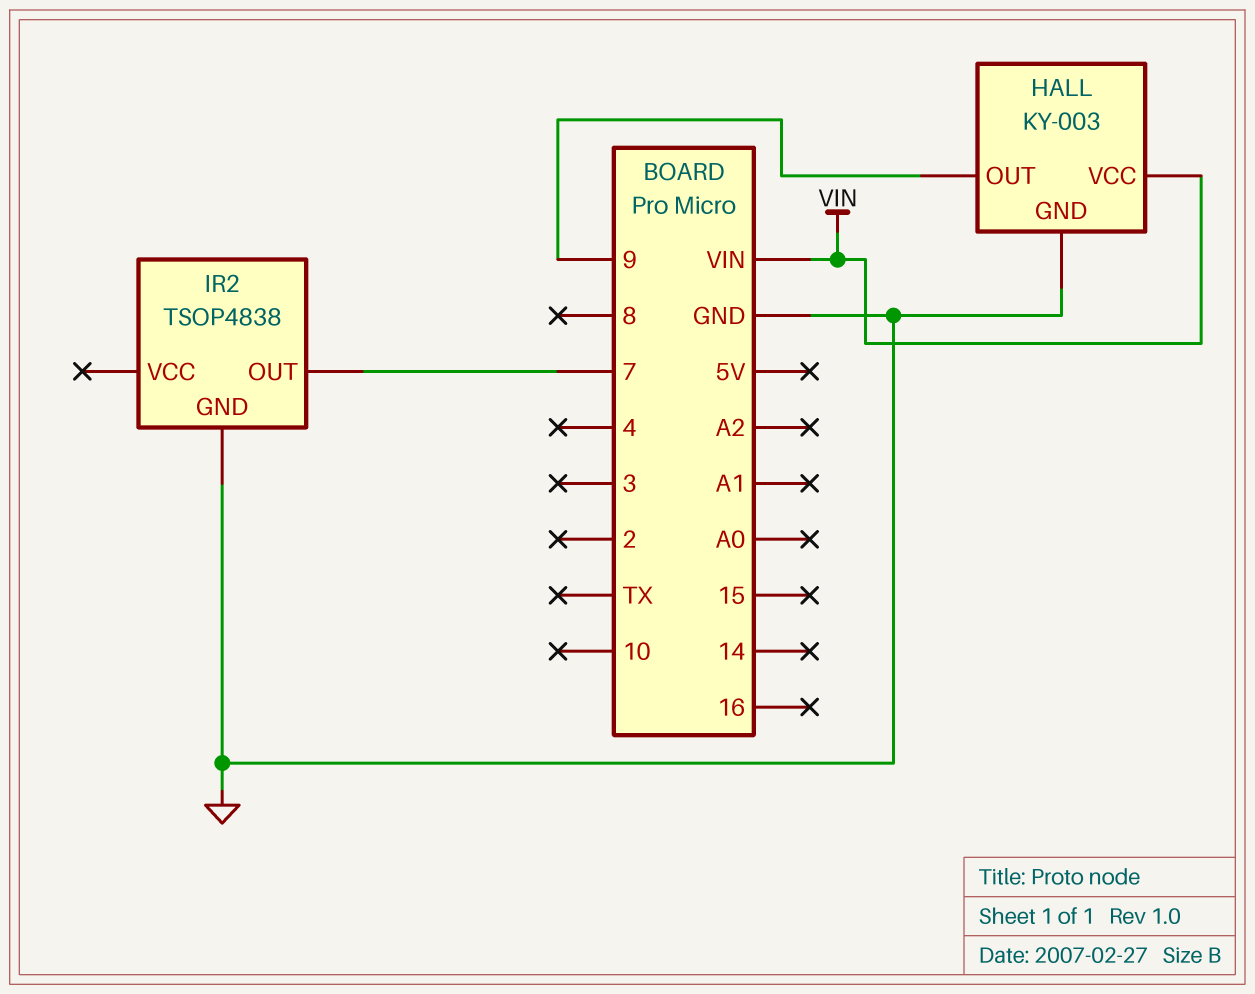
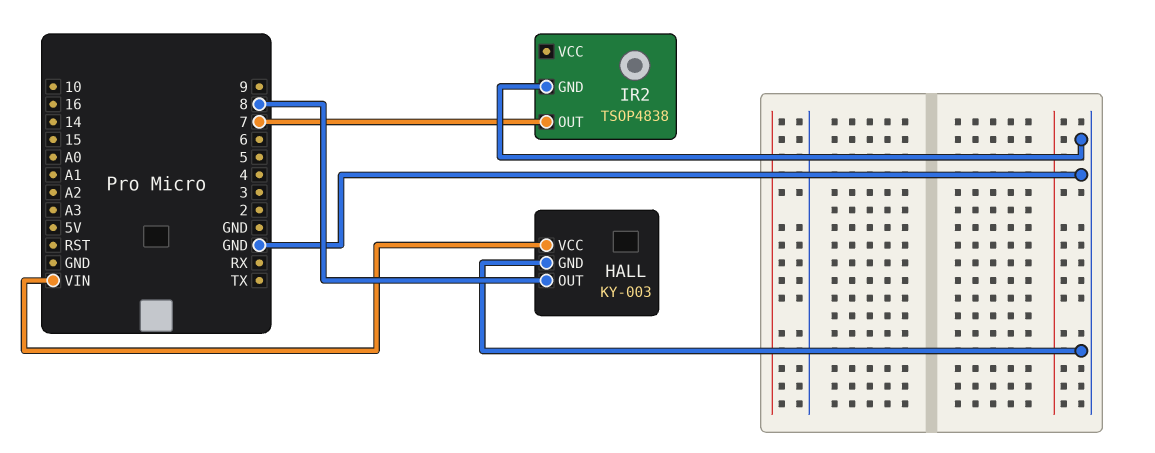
HALL pin OUT: 9 -> 8

